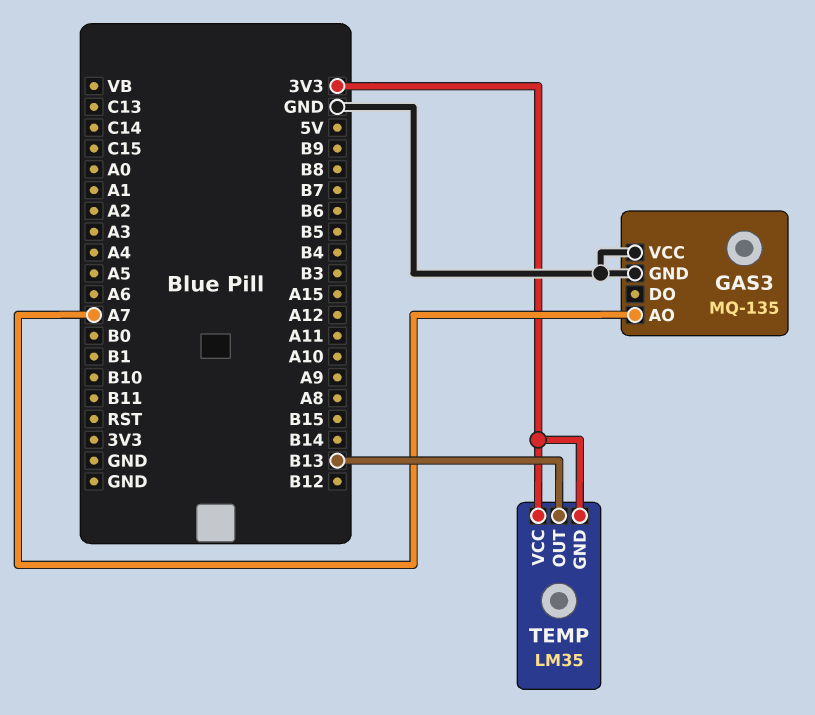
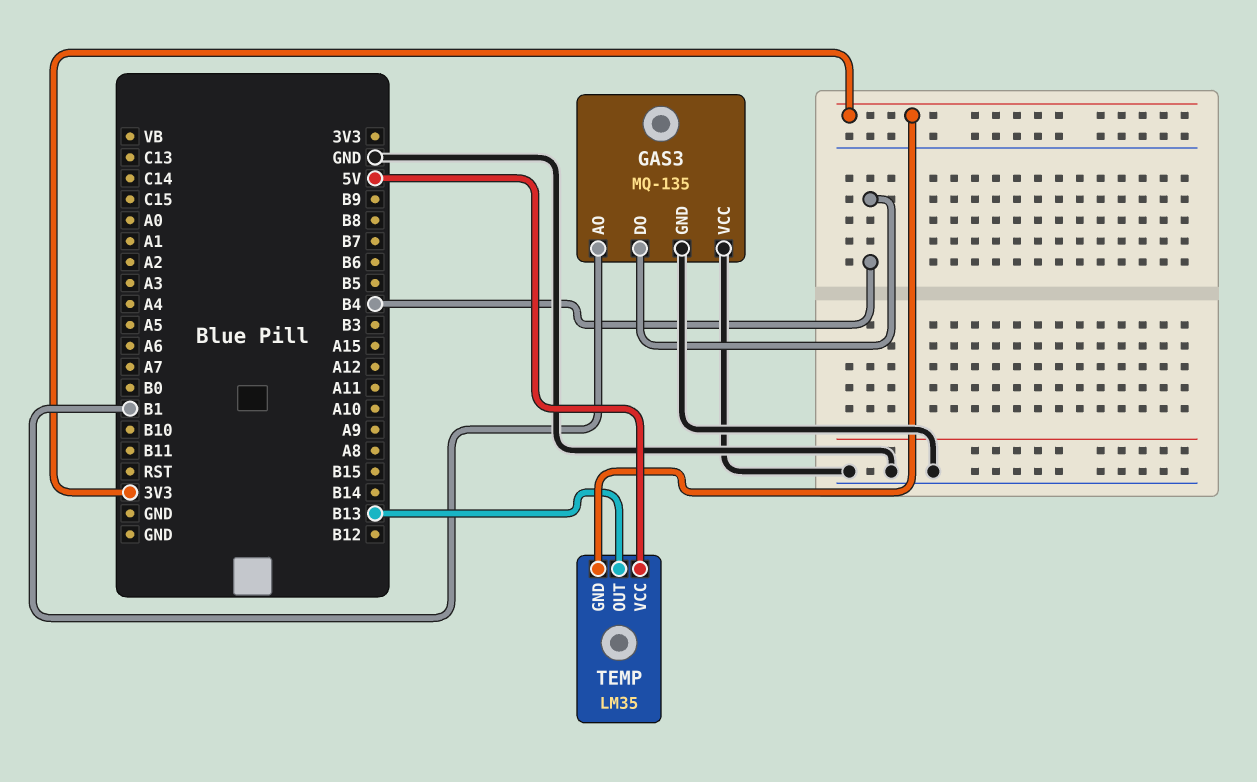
GAS3 pin AO: A7 -> B1
GAS3 pin DO: none -> B4
TEMP pin VCC: 3V3 -> 5V

